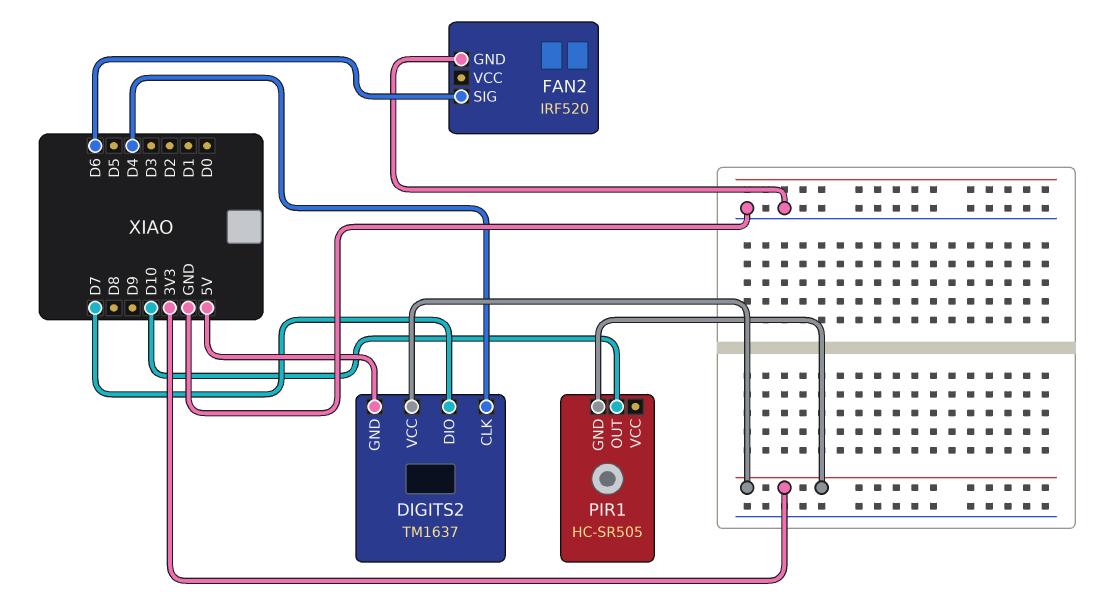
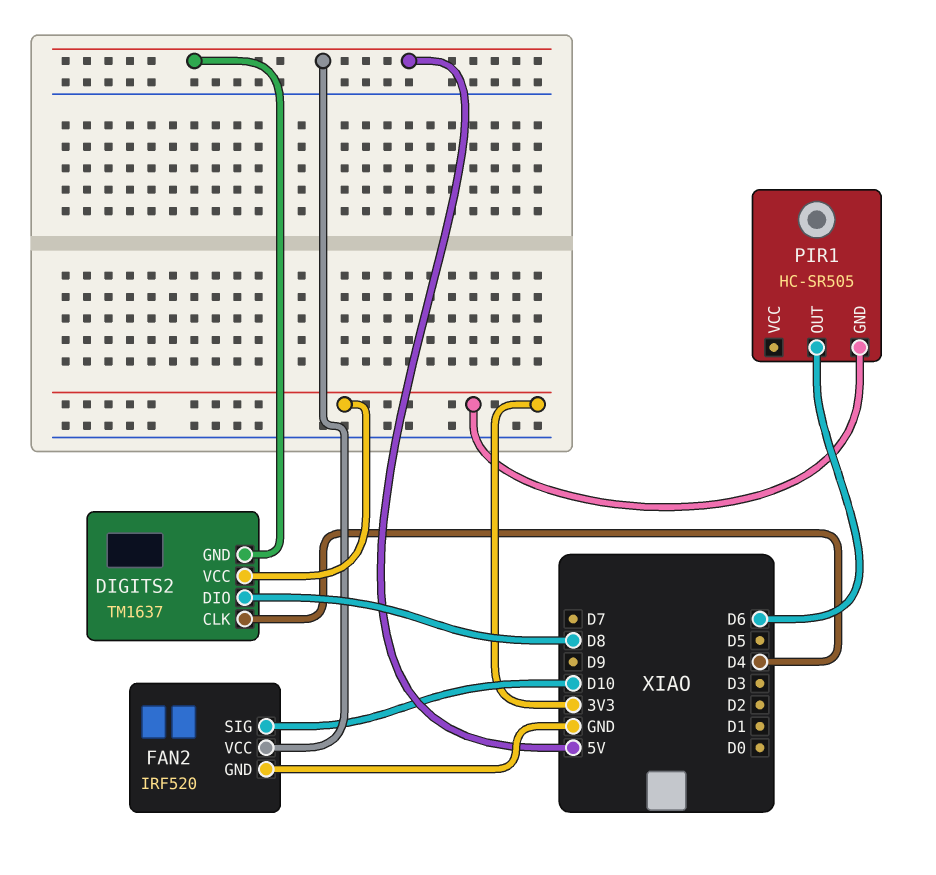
DIGITS2 pin DIO: D7 -> D8
FAN2 pin SIG: D6 -> D10
FAN2 pin VCC: none -> 5V
PIR1 pin OUT: D10 -> D6

